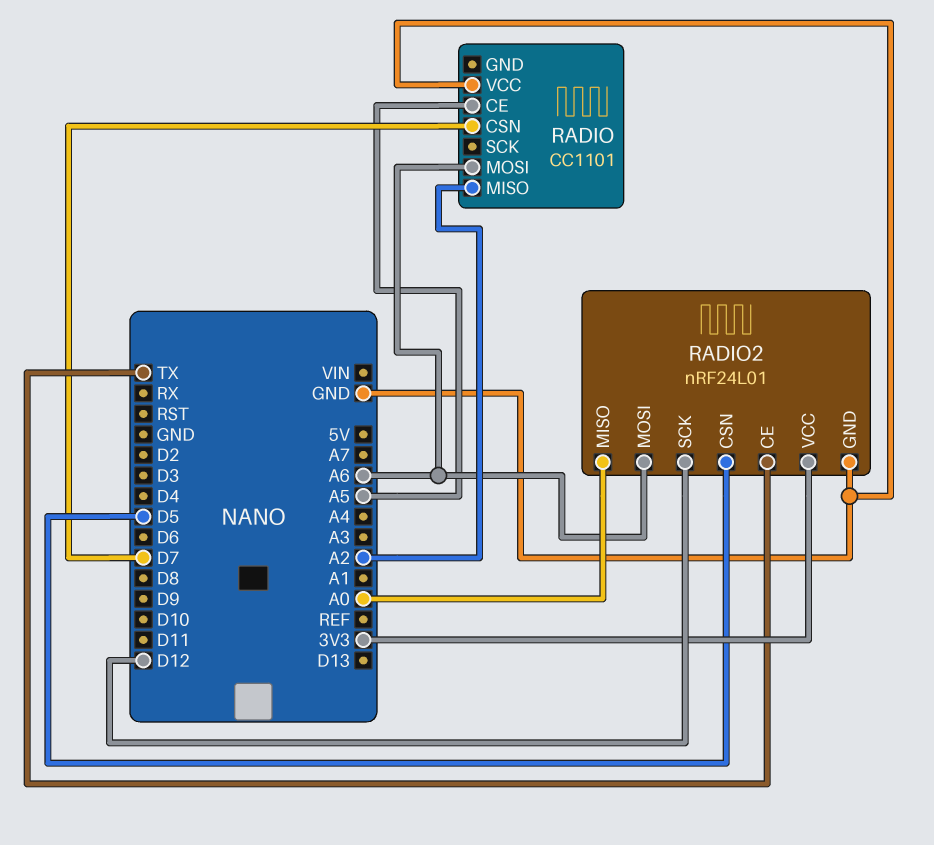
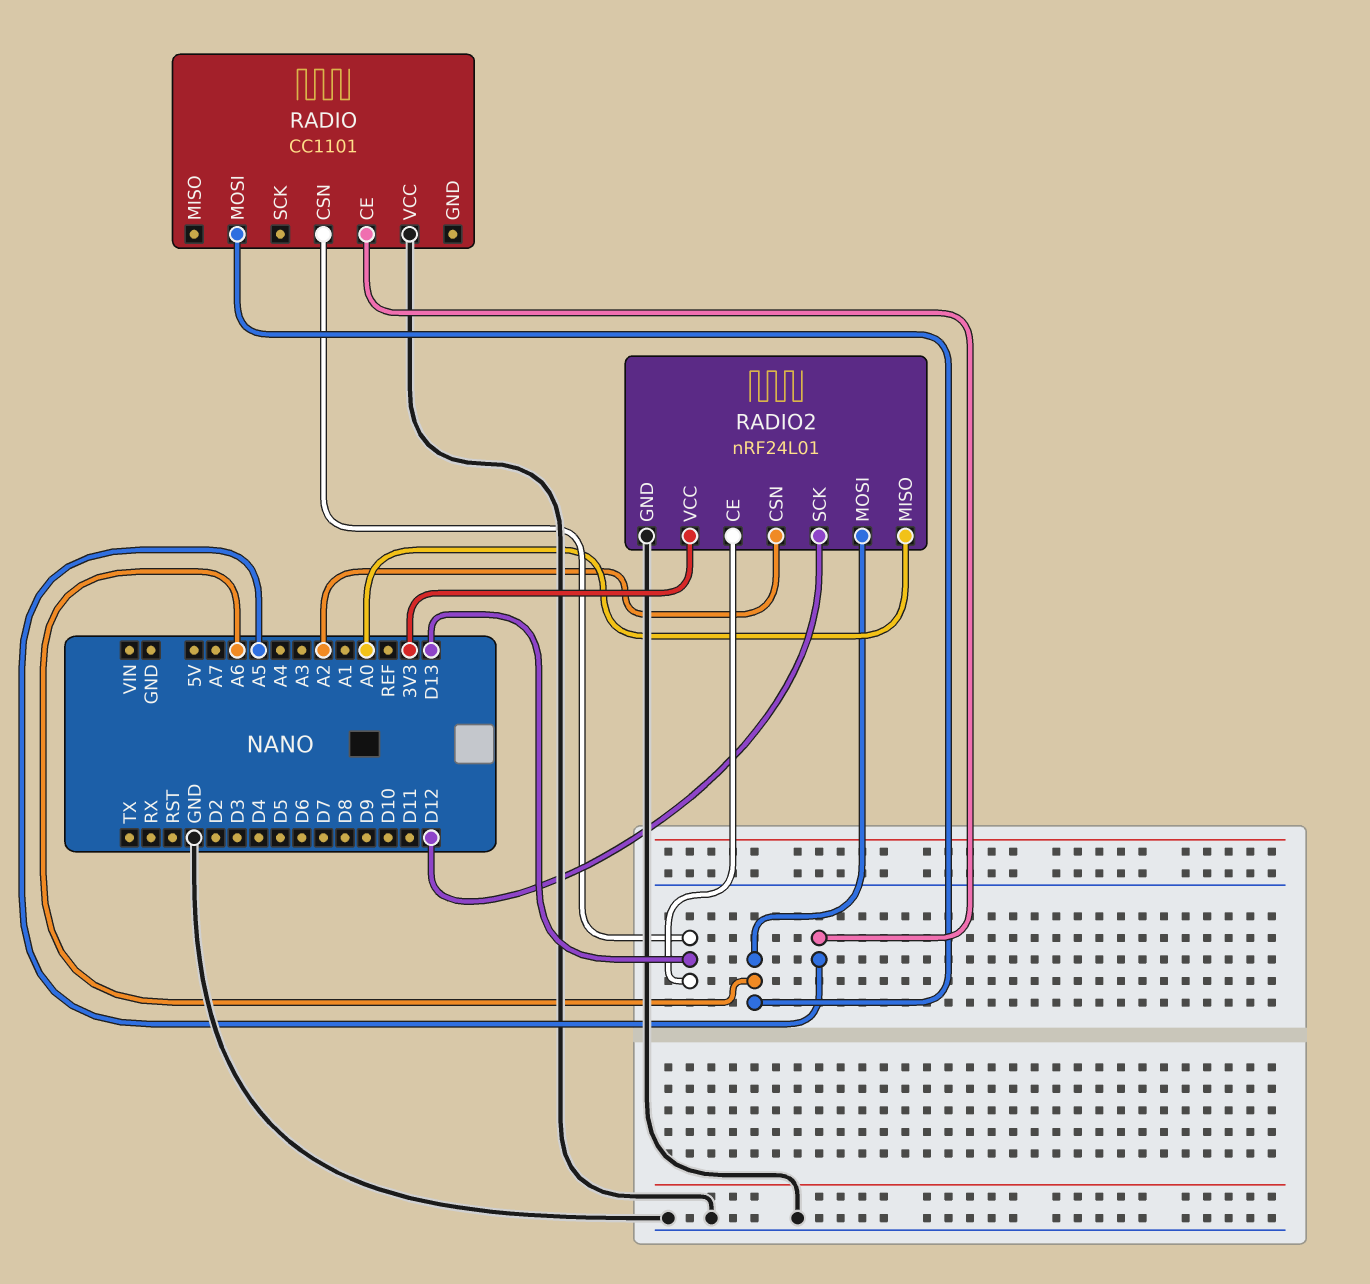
RADIO pin CSN: D7 -> D13
RADIO pin MISO: A2 -> none
RADIO2 pin CE: TX -> D13
RADIO2 pin CSN: D5 -> A2

